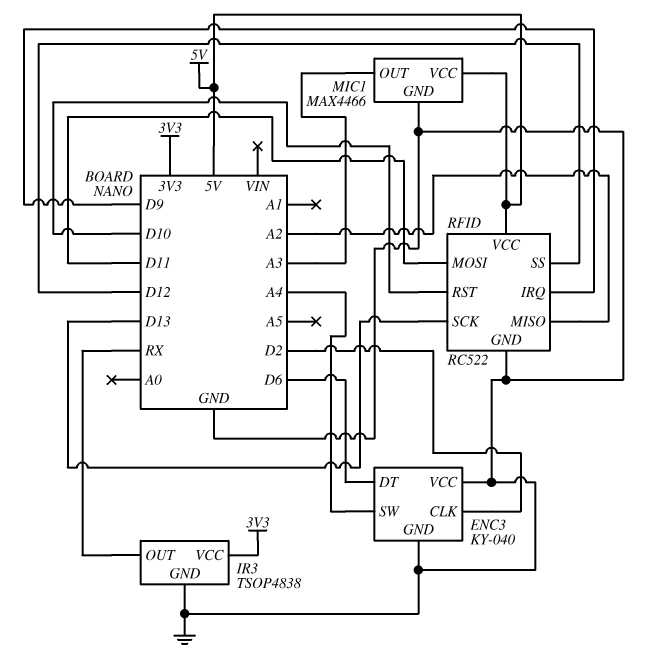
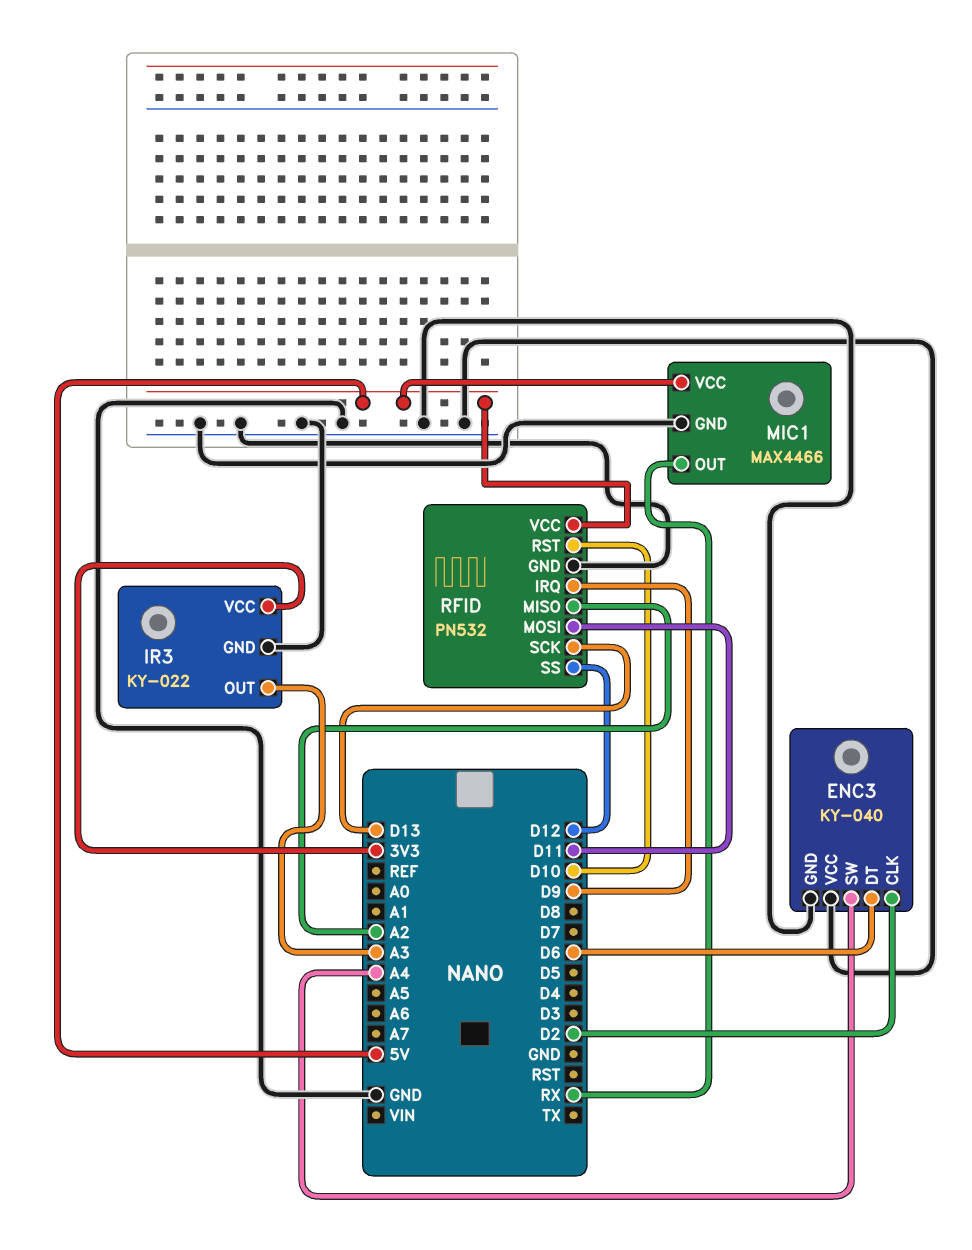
IR3: TSOP4838 -> KY-022
IR3 pin OUT: RX -> A3
MIC1 pin OUT: A3 -> RX
RFID: RC522 -> PN532

